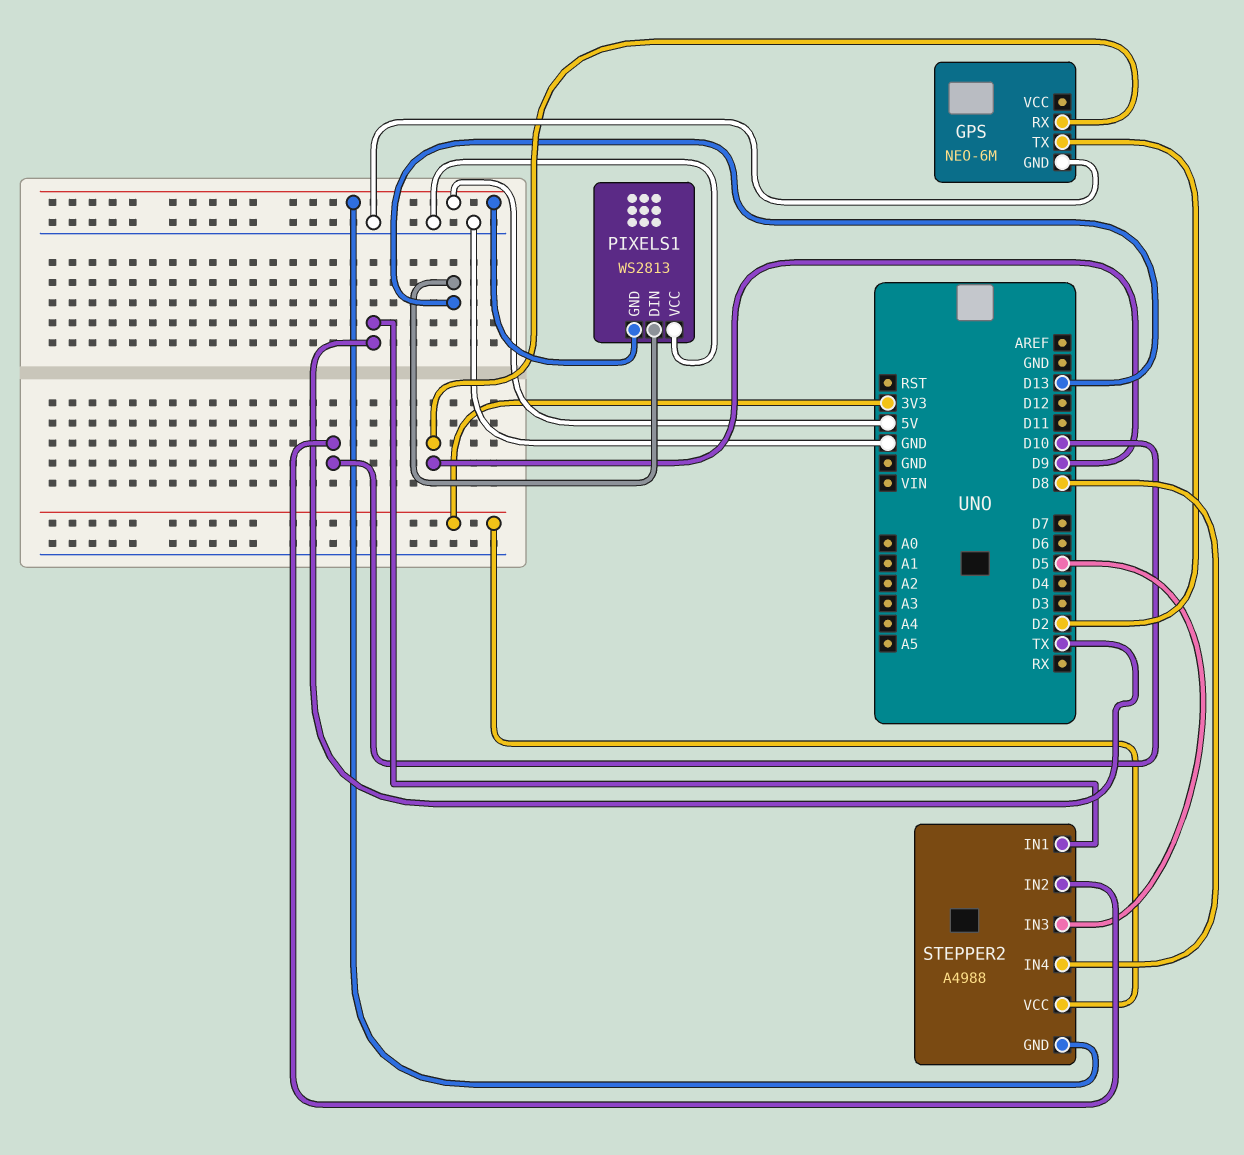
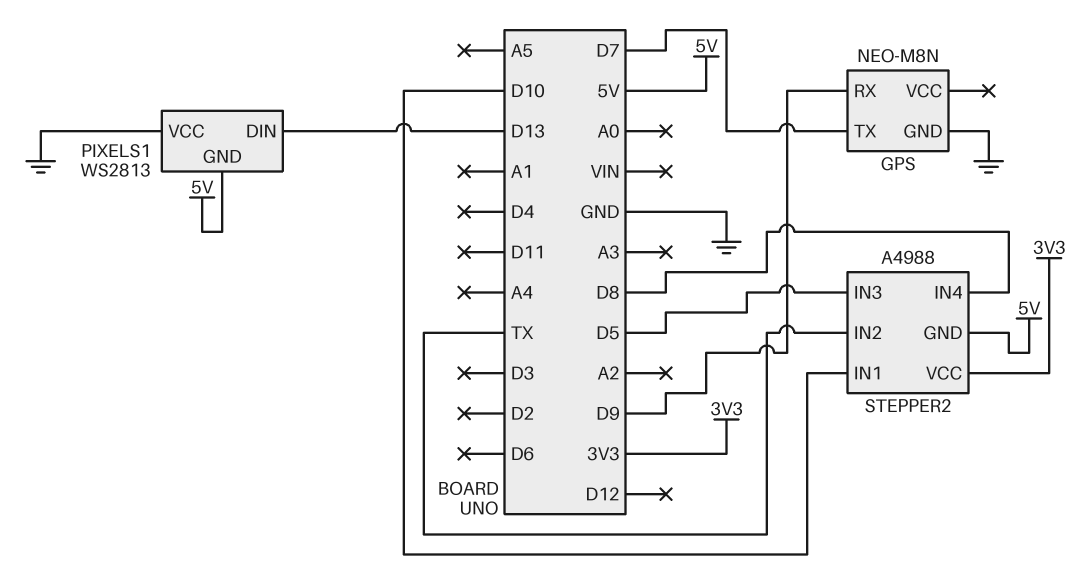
GPS: NEO-6M -> NEO-M8N
GPS pin TX: D2 -> D7
STEPPER2 pin IN1: TX -> D10
STEPPER2 pin IN2: D10 -> TX

